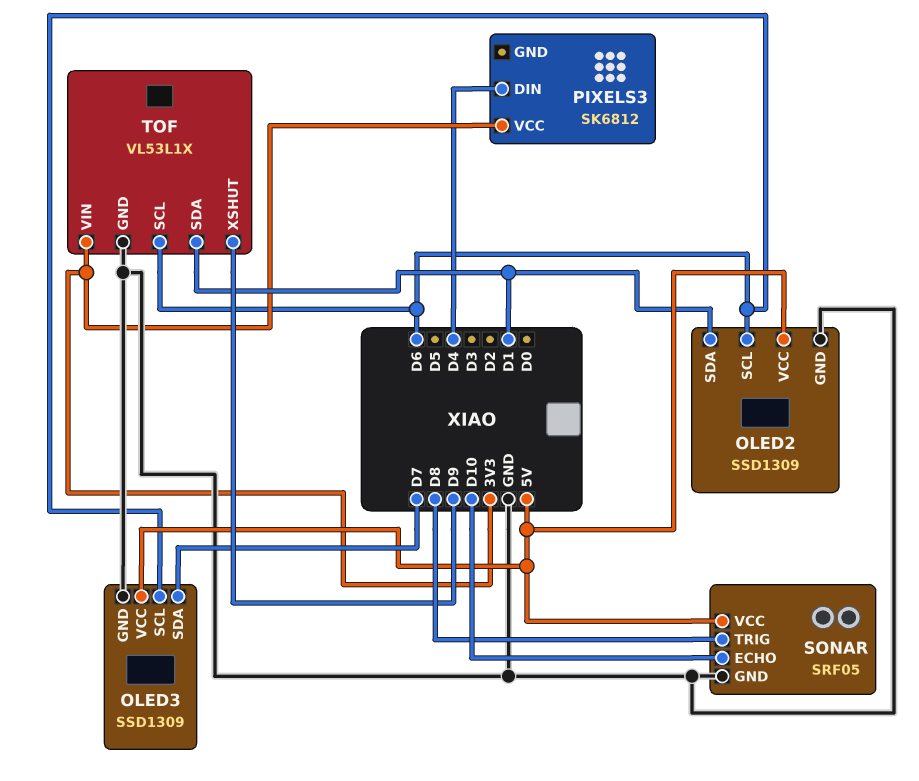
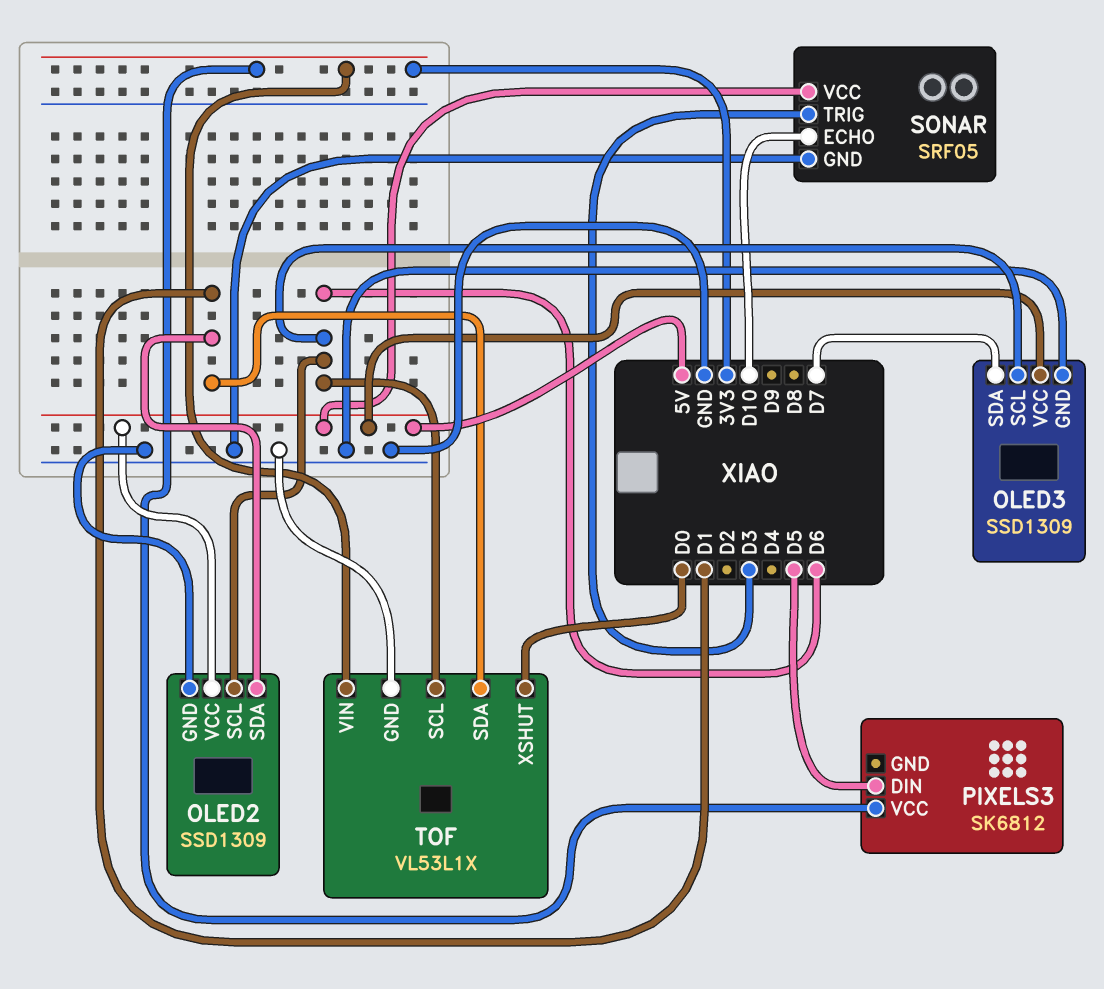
PIXELS3 pin DIN: D4 -> D5
SONAR pin TRIG: D8 -> D3
TOF pin XSHUT: D9 -> D0

